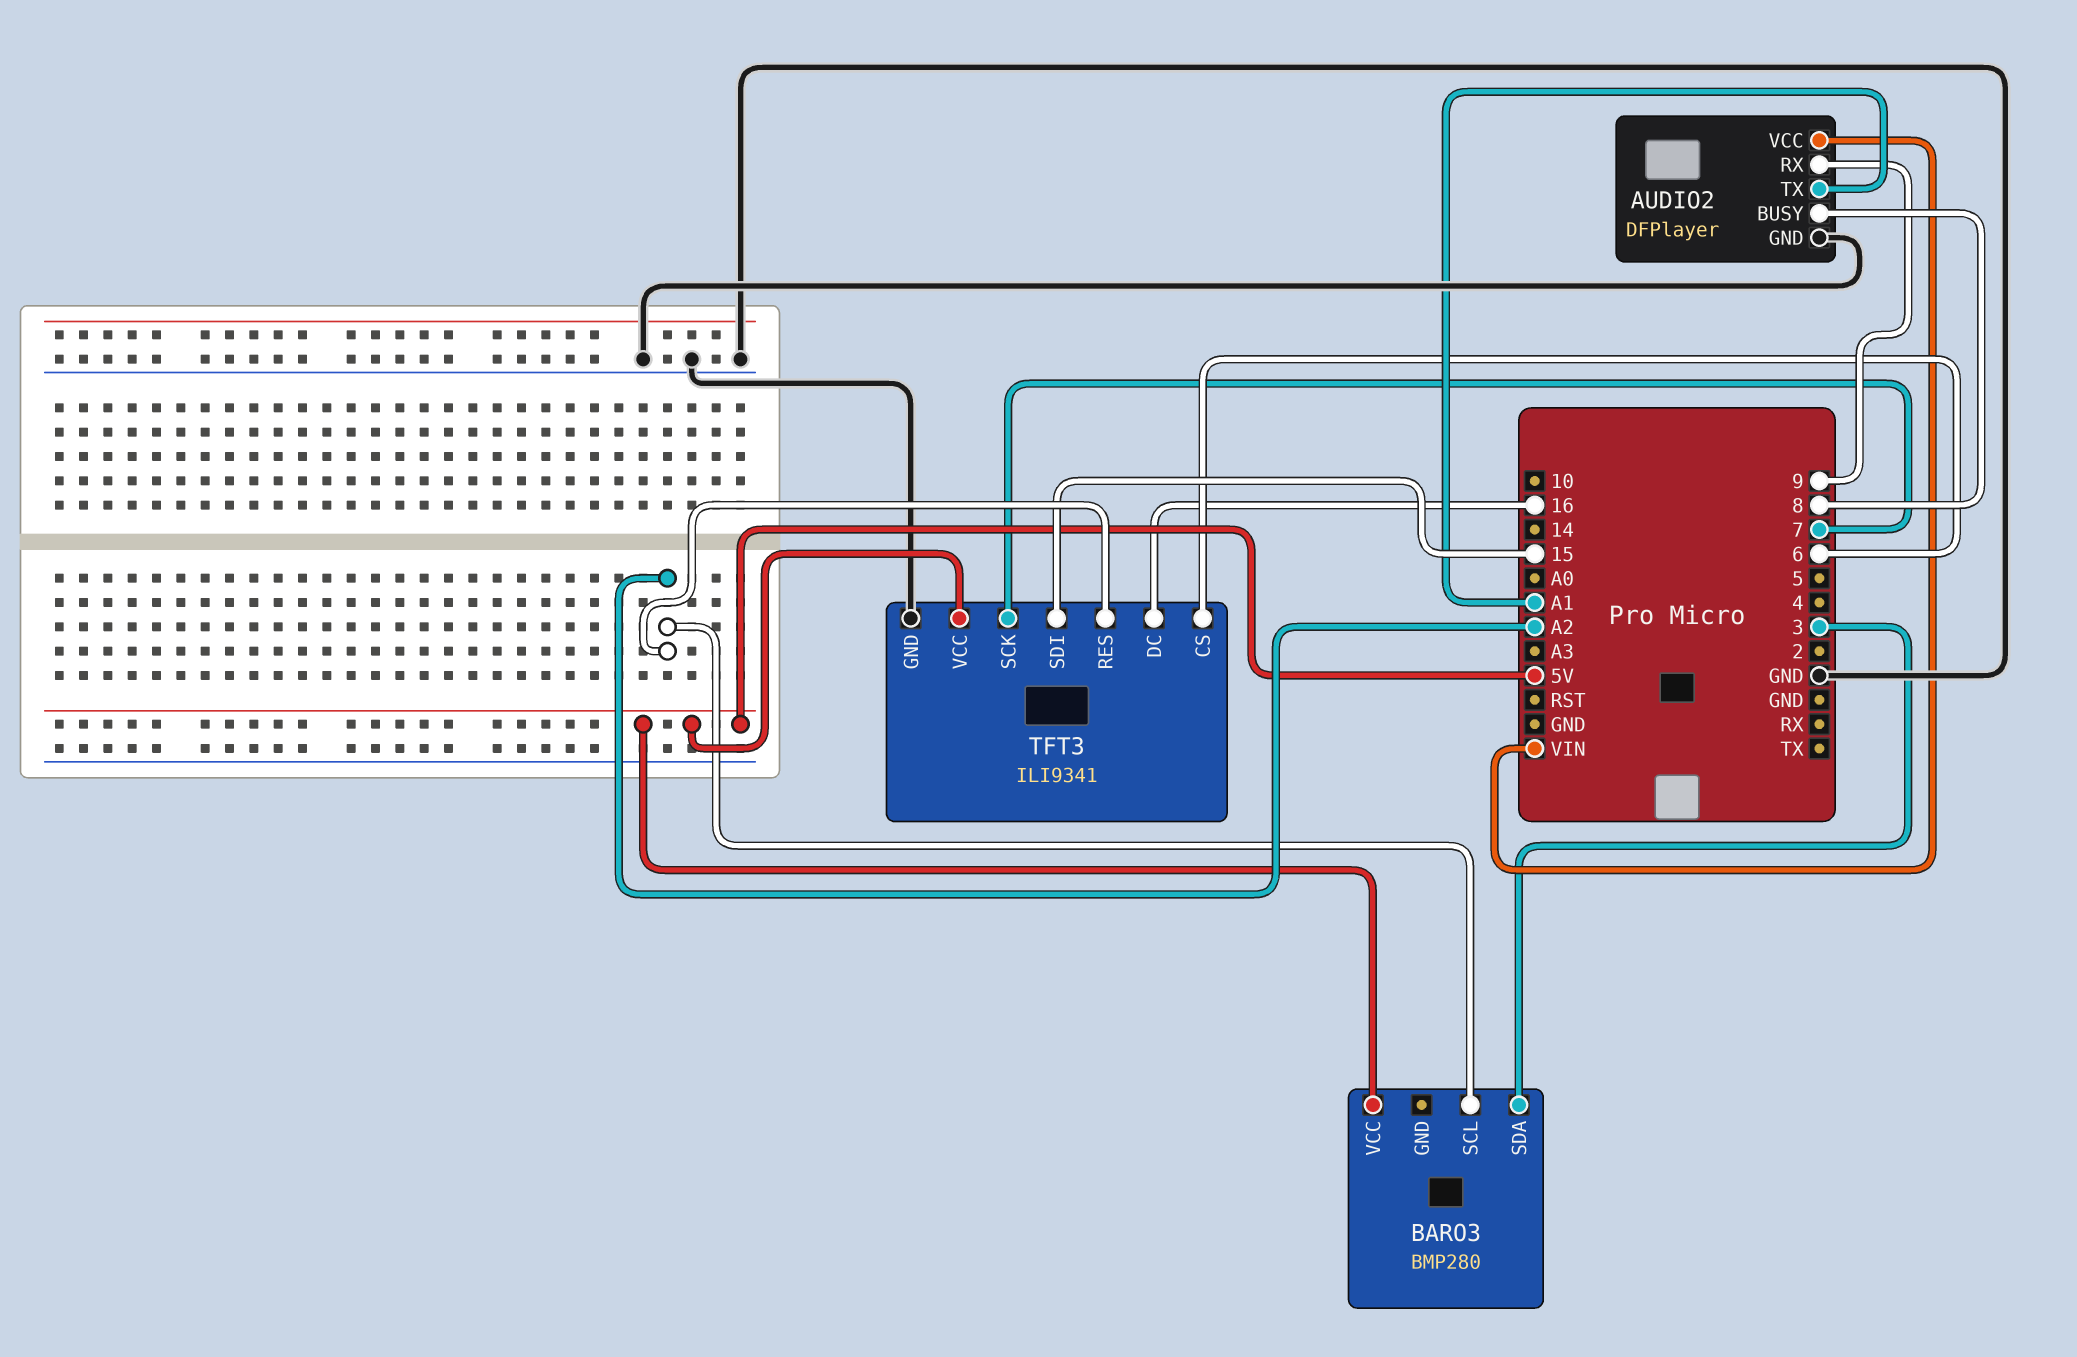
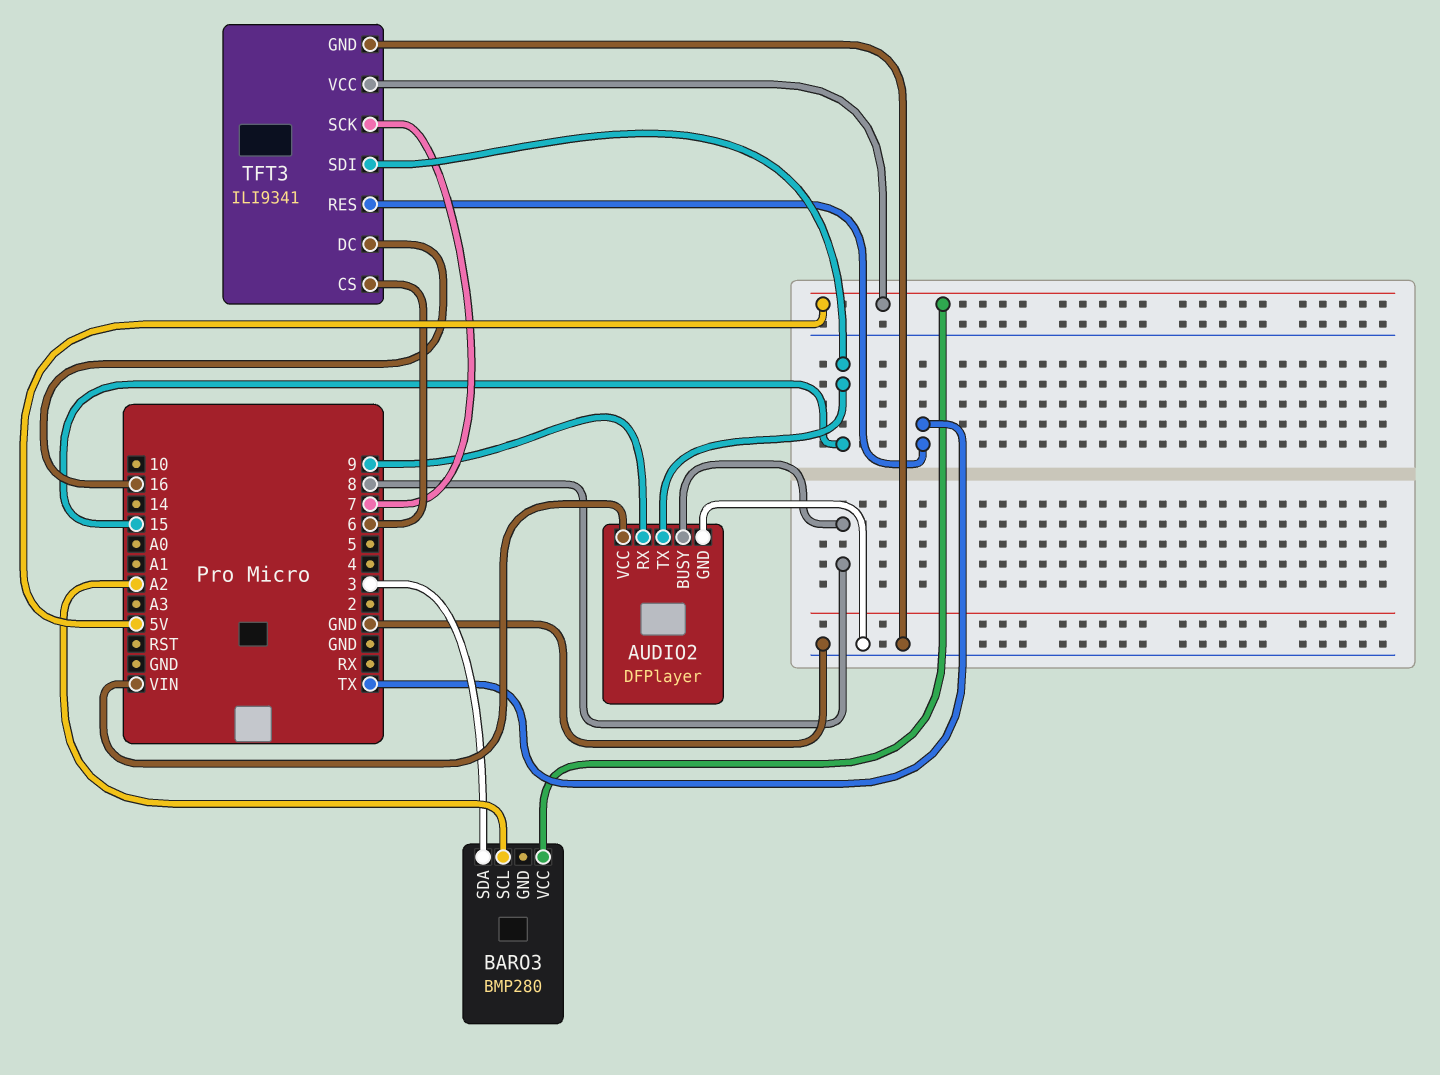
AUDIO2 pin TX: A1 -> 15
TFT3 pin RES: A2 -> TX

